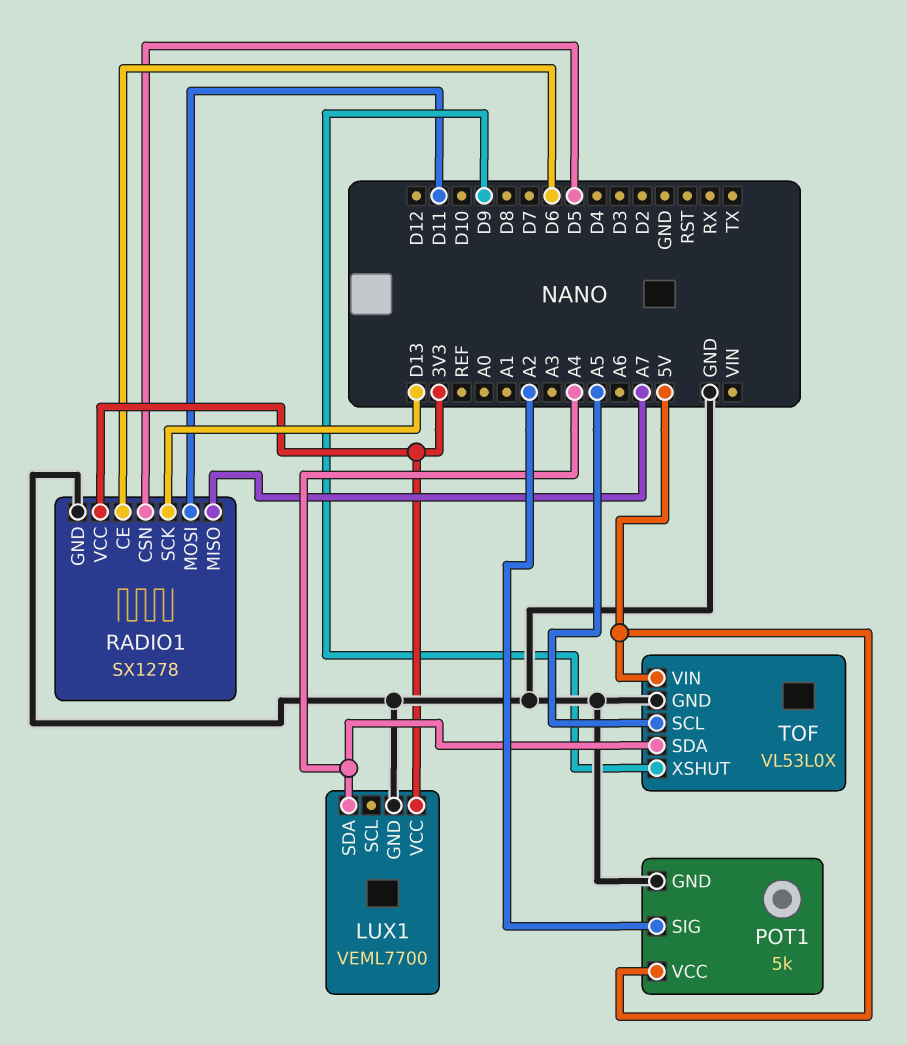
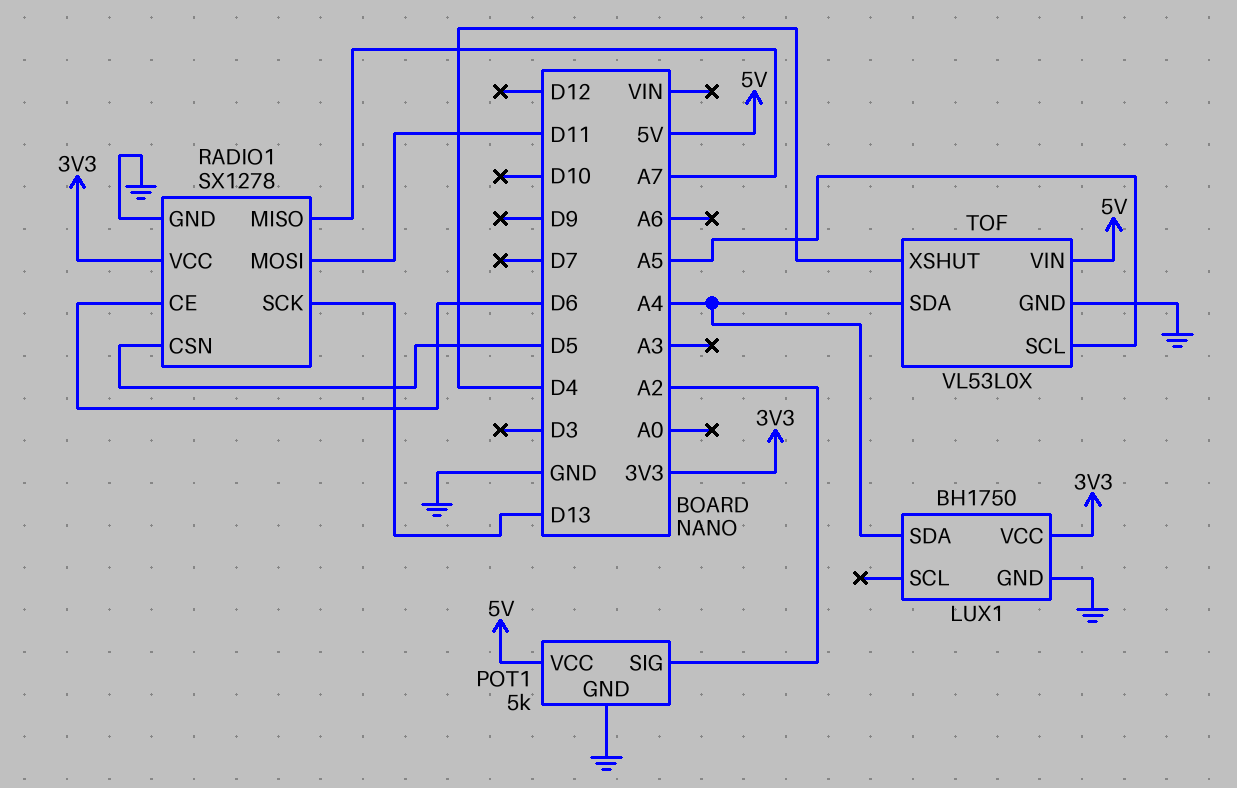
LUX1: VEML7700 -> BH1750
TOF pin XSHUT: D9 -> D4

